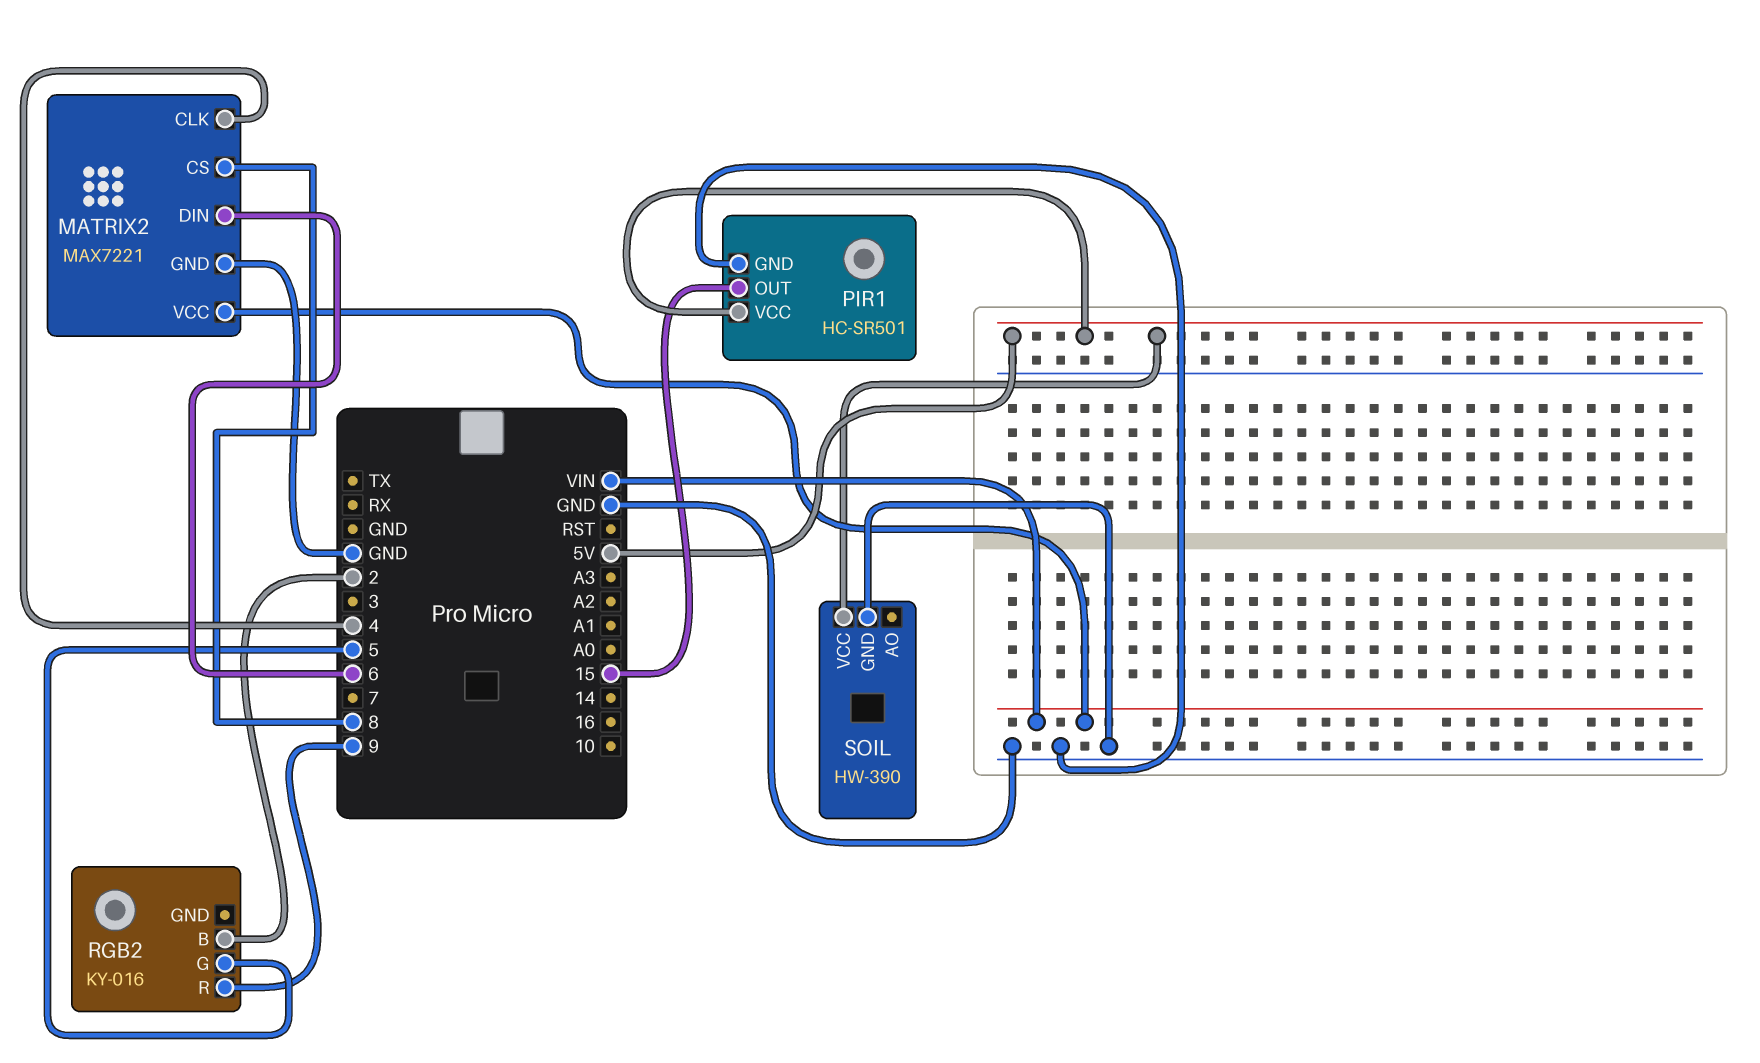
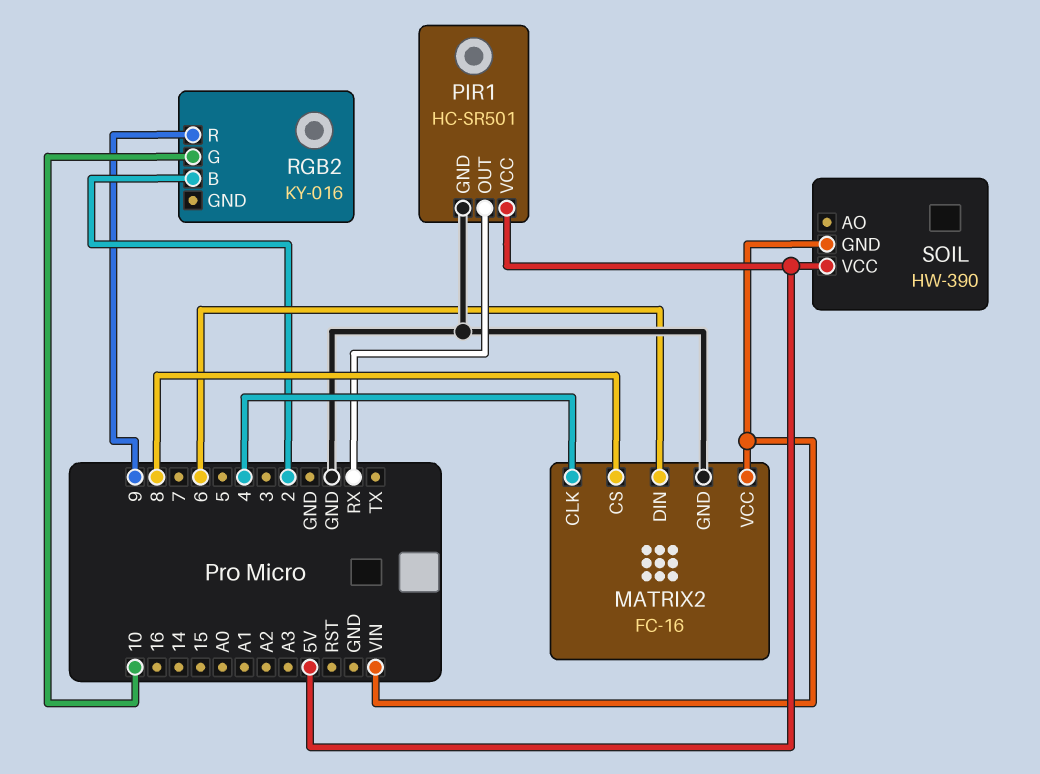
MATRIX2: MAX7221 -> FC-16
PIR1 pin OUT: 15 -> RX
RGB2 pin G: 5 -> 10
SOIL pin GND: GND -> VIN

